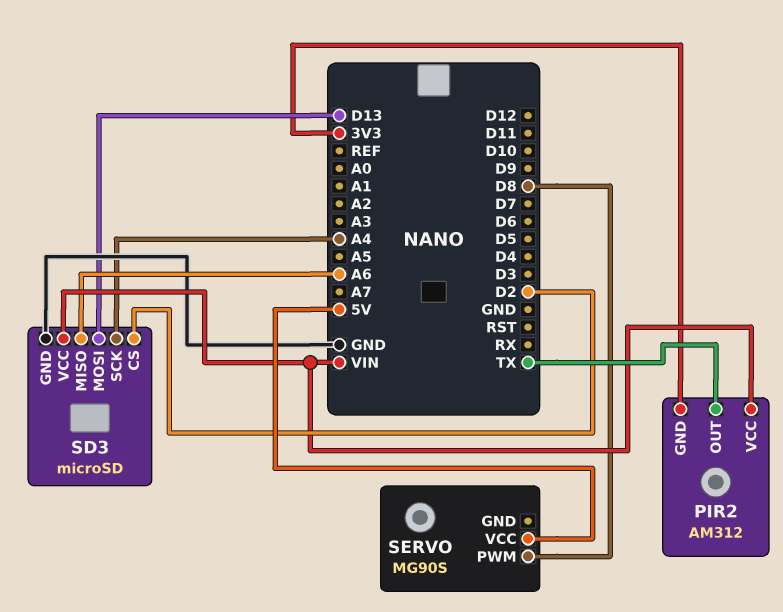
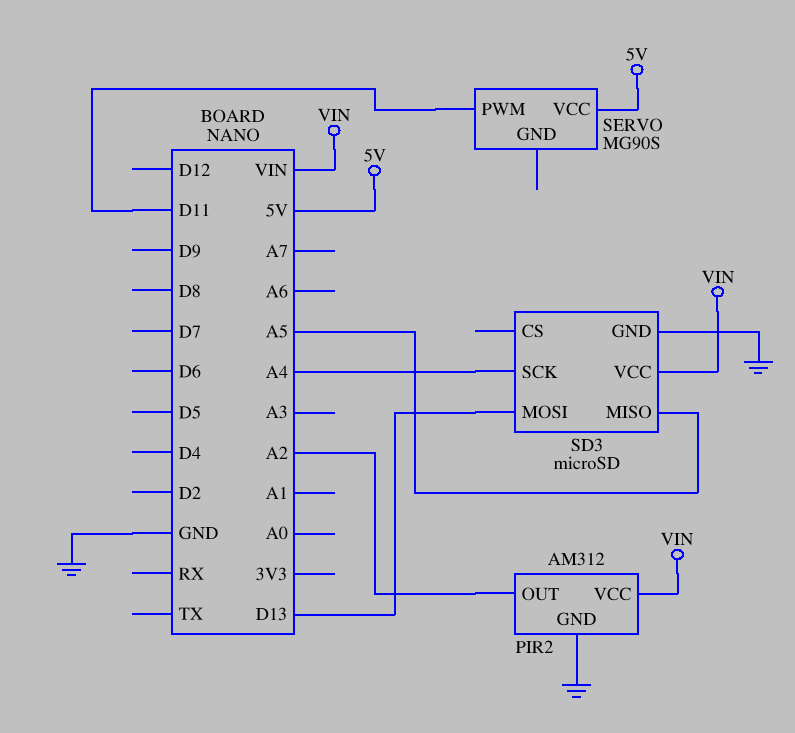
PIR2 pin GND: 3V3 -> GND
PIR2 pin OUT: TX -> A2
SD3 pin CS: D2 -> none
SD3 pin MISO: A6 -> A5
SERVO pin PWM: D8 -> D11

